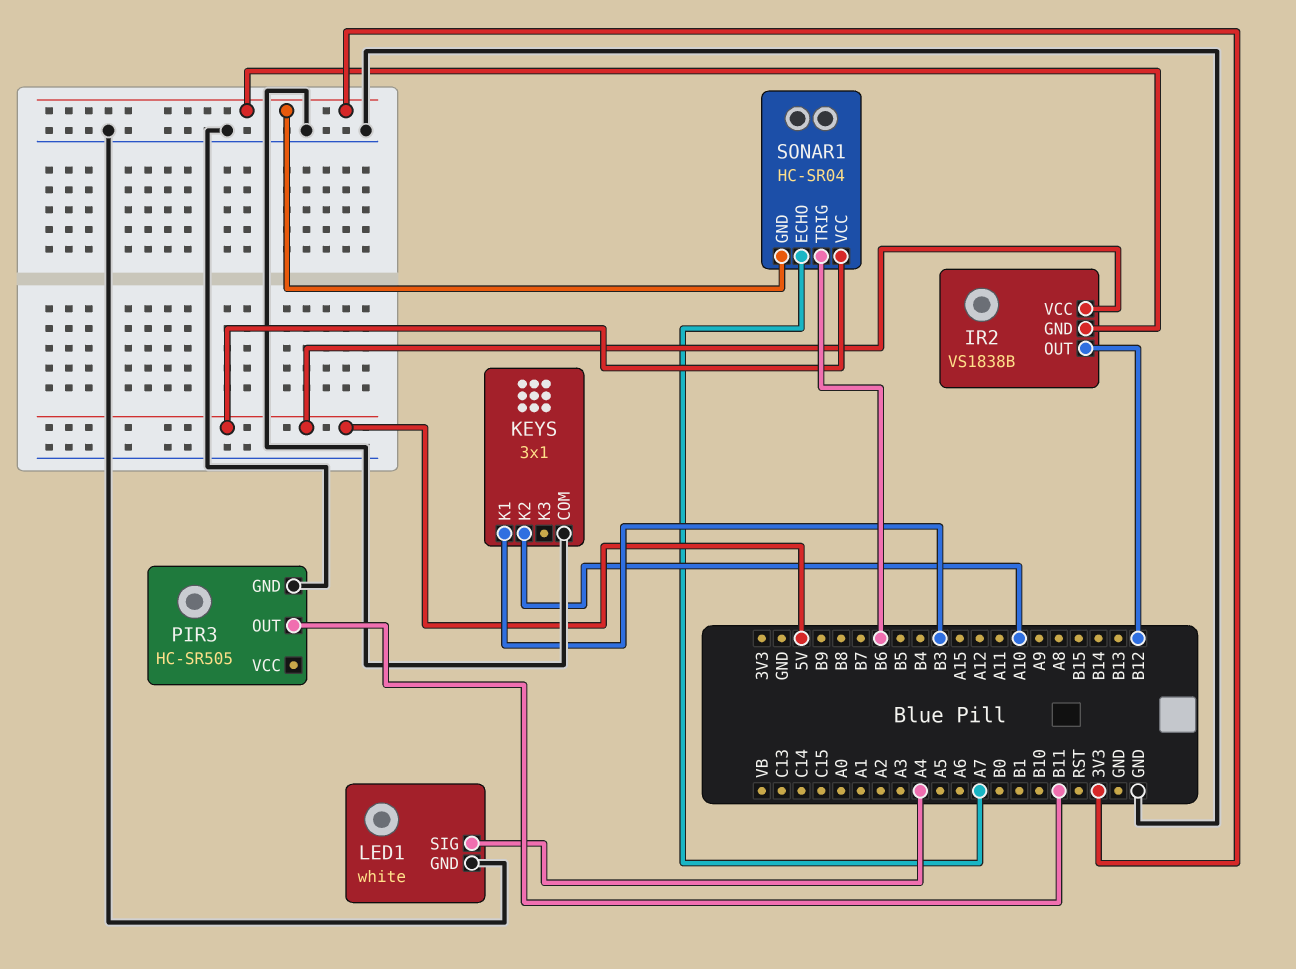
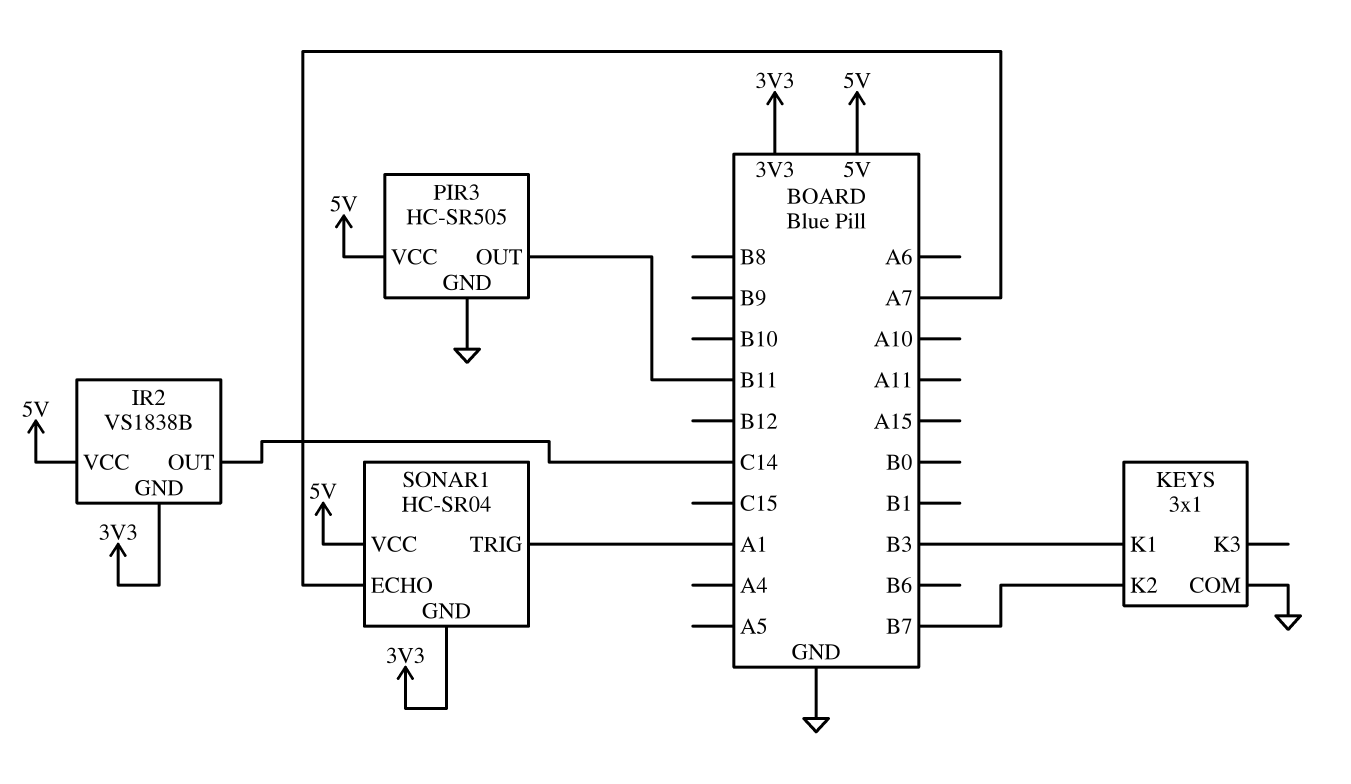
IR2 pin OUT: B12 -> C14
KEYS pin K2: A10 -> B7
LED1: white -> none
LED1 pin GND: GND -> none
LED1 pin SIG: A4 -> none
PIR3 pin VCC: none -> 5V
SONAR1 pin TRIG: B6 -> A1

